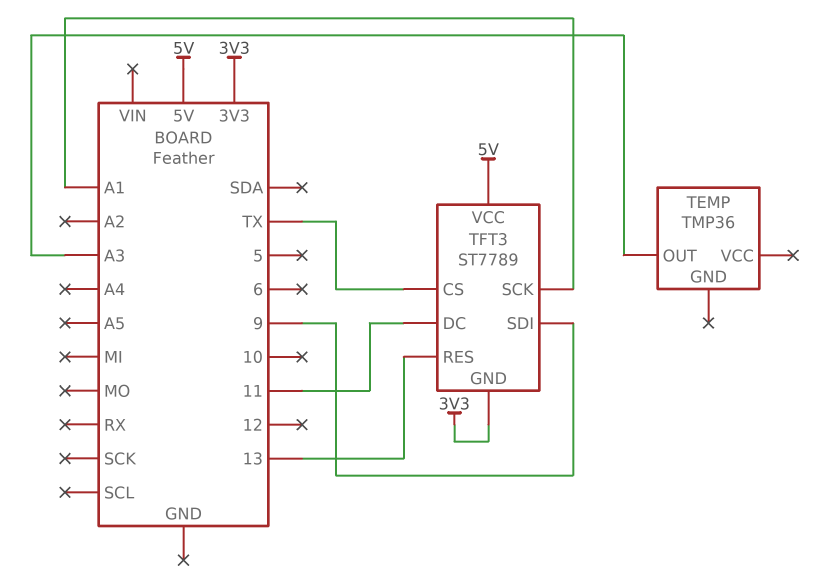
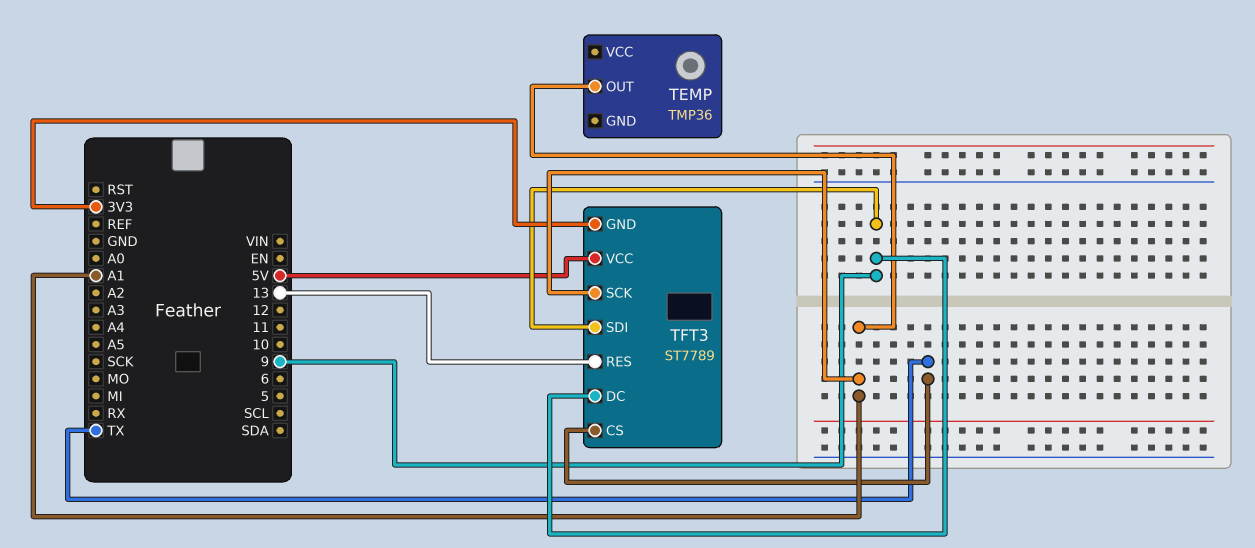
TEMP pin OUT: A3 -> A1
TFT3 pin DC: 11 -> 9

